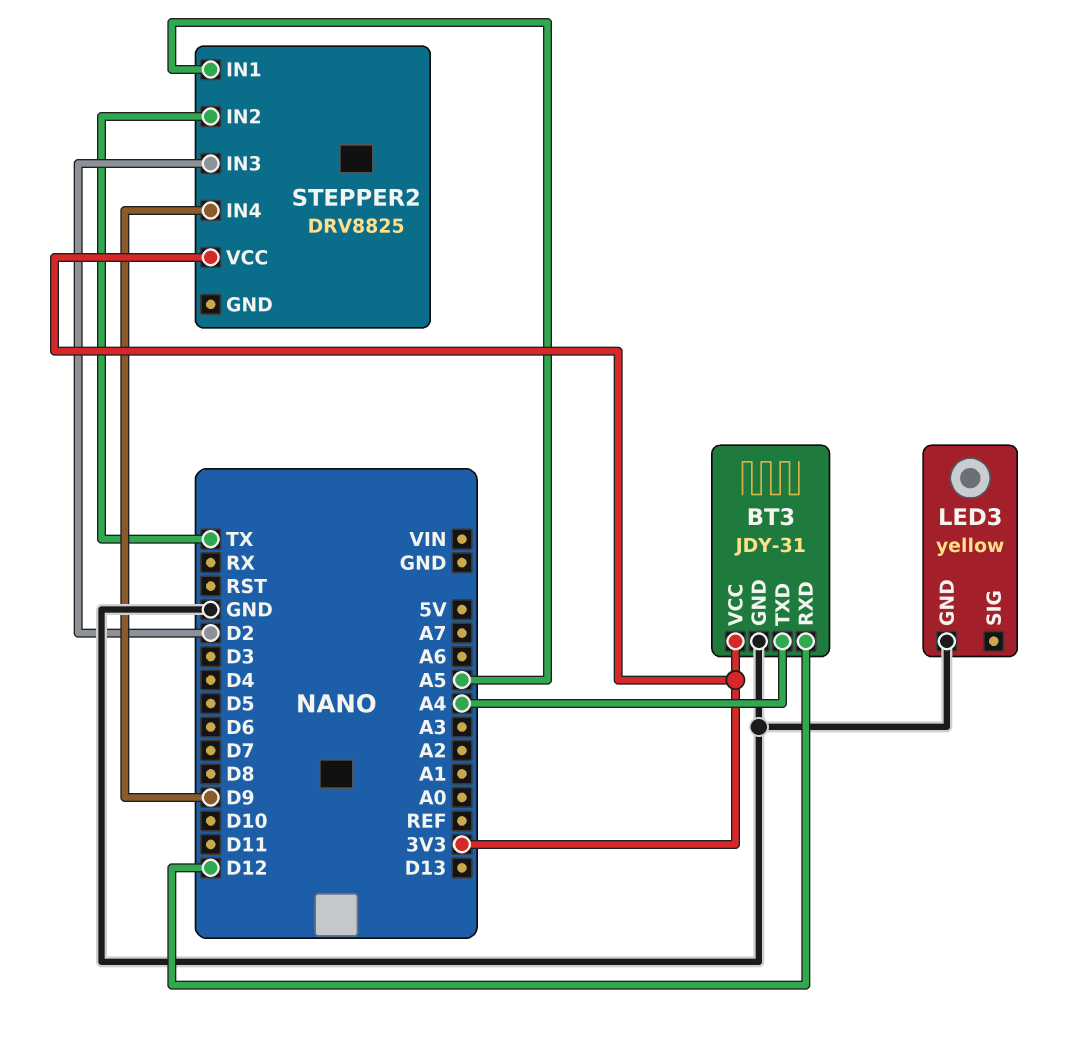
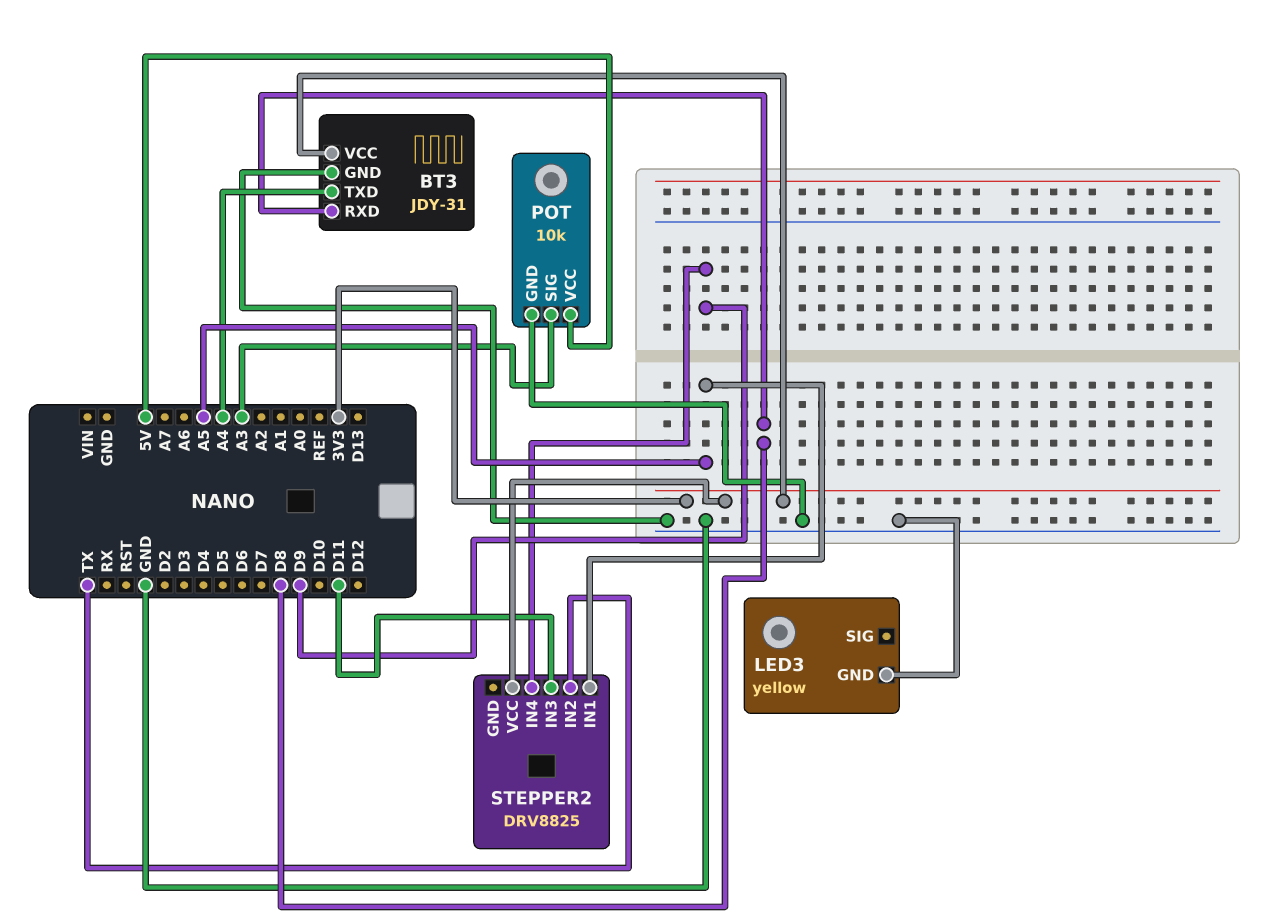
BT3 pin RXD: D12 -> D8
POT: none -> 10k
POT pin GND: none -> GND
POT pin SIG: none -> A3
POT pin VCC: none -> 5V
STEPPER2 pin IN3: D2 -> D11

